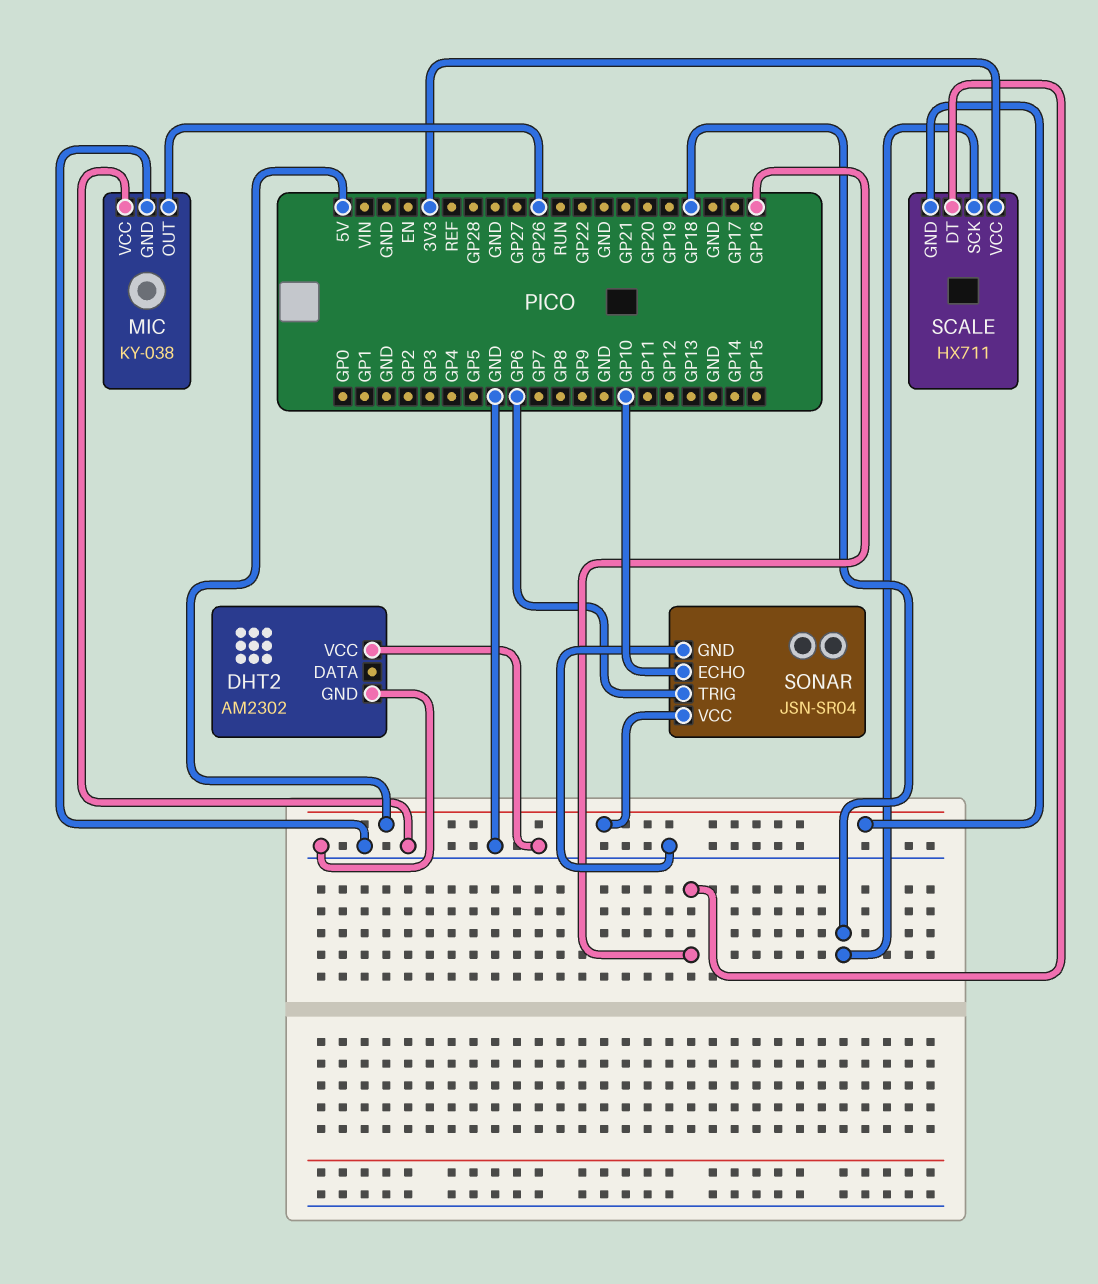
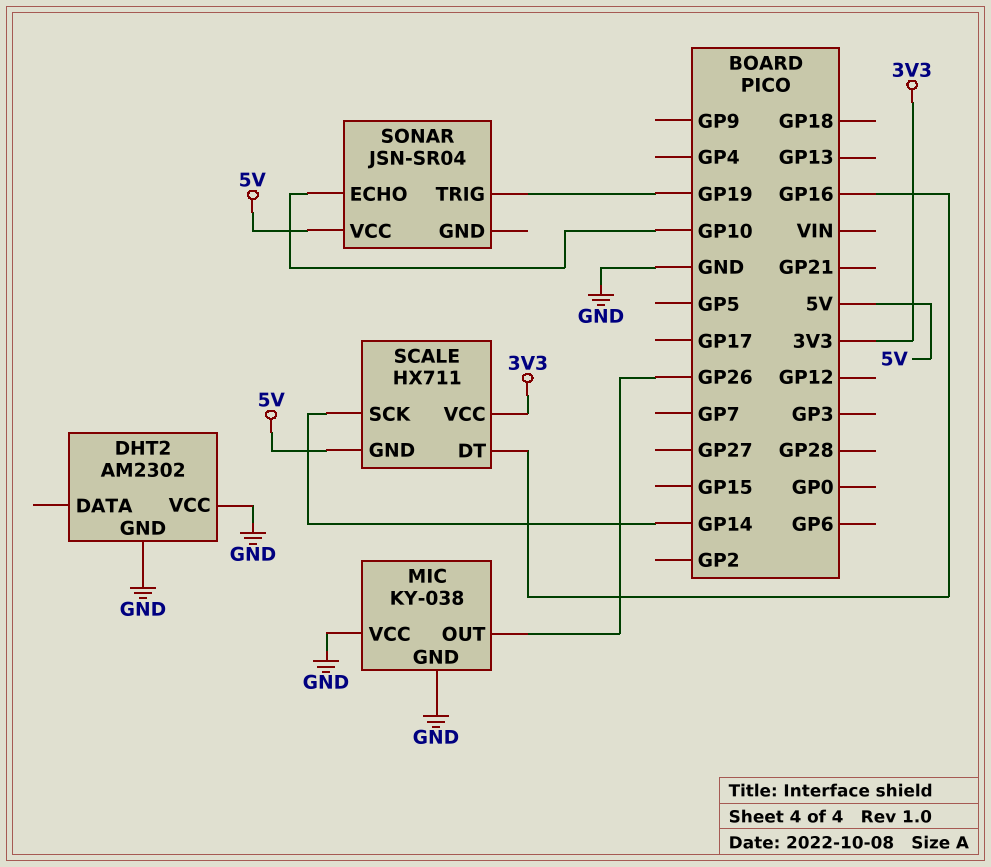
SCALE pin SCK: GP18 -> GP14
SONAR pin GND: GND -> none
SONAR pin TRIG: GP6 -> GP19

